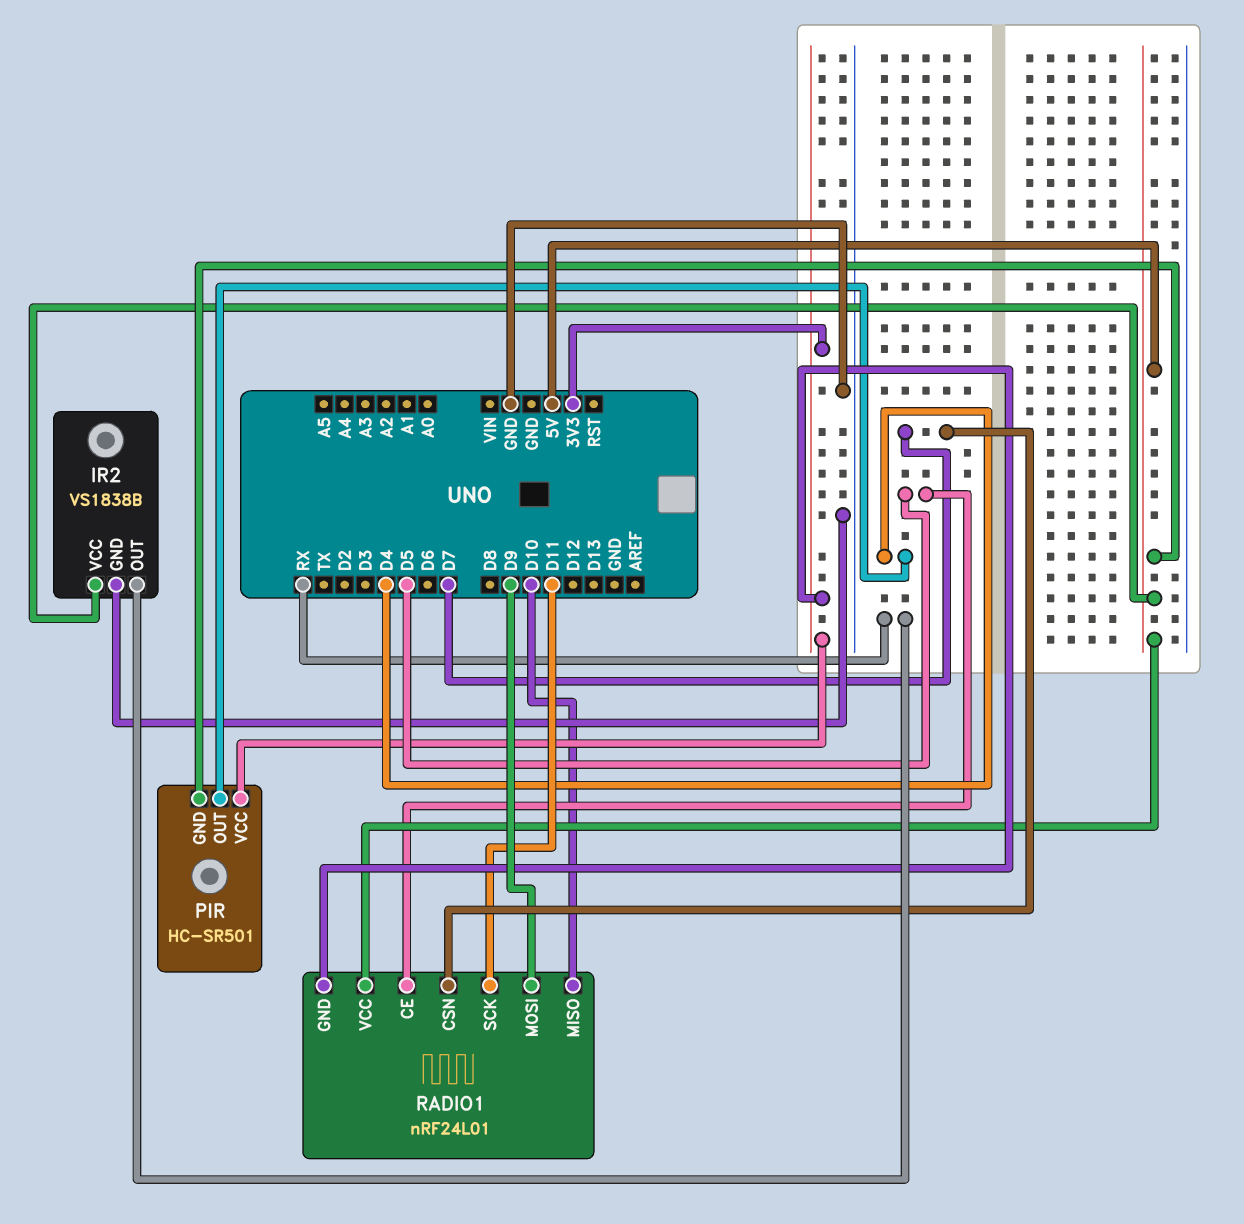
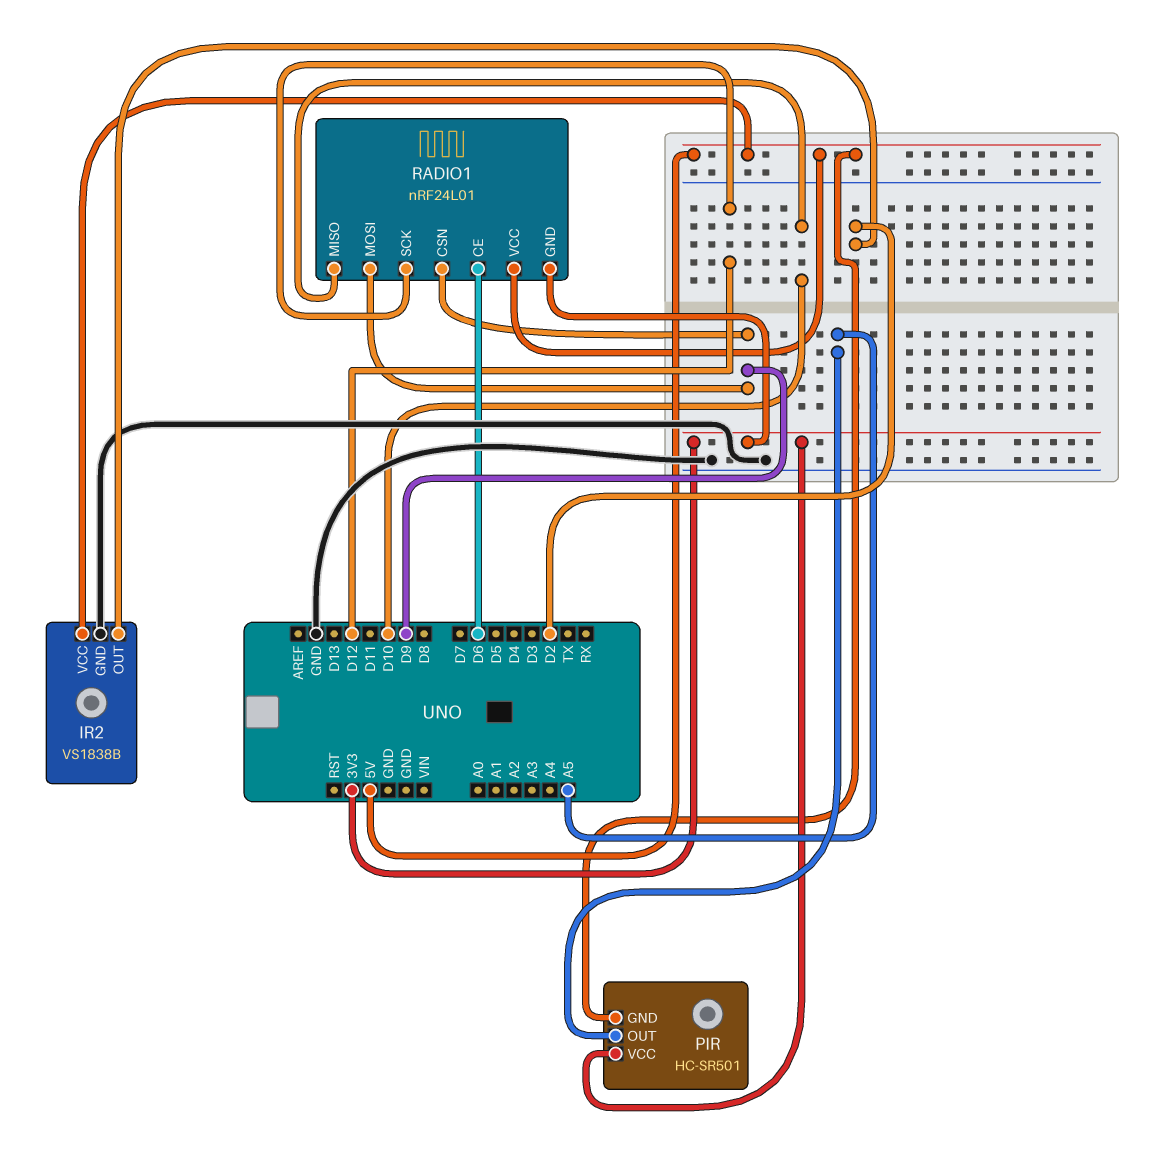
IR2 pin OUT: RX -> D2
PIR pin OUT: D4 -> A5
RADIO1 pin CE: D5 -> D6
RADIO1 pin CSN: D7 -> D9
RADIO1 pin SCK: D11 -> D12

